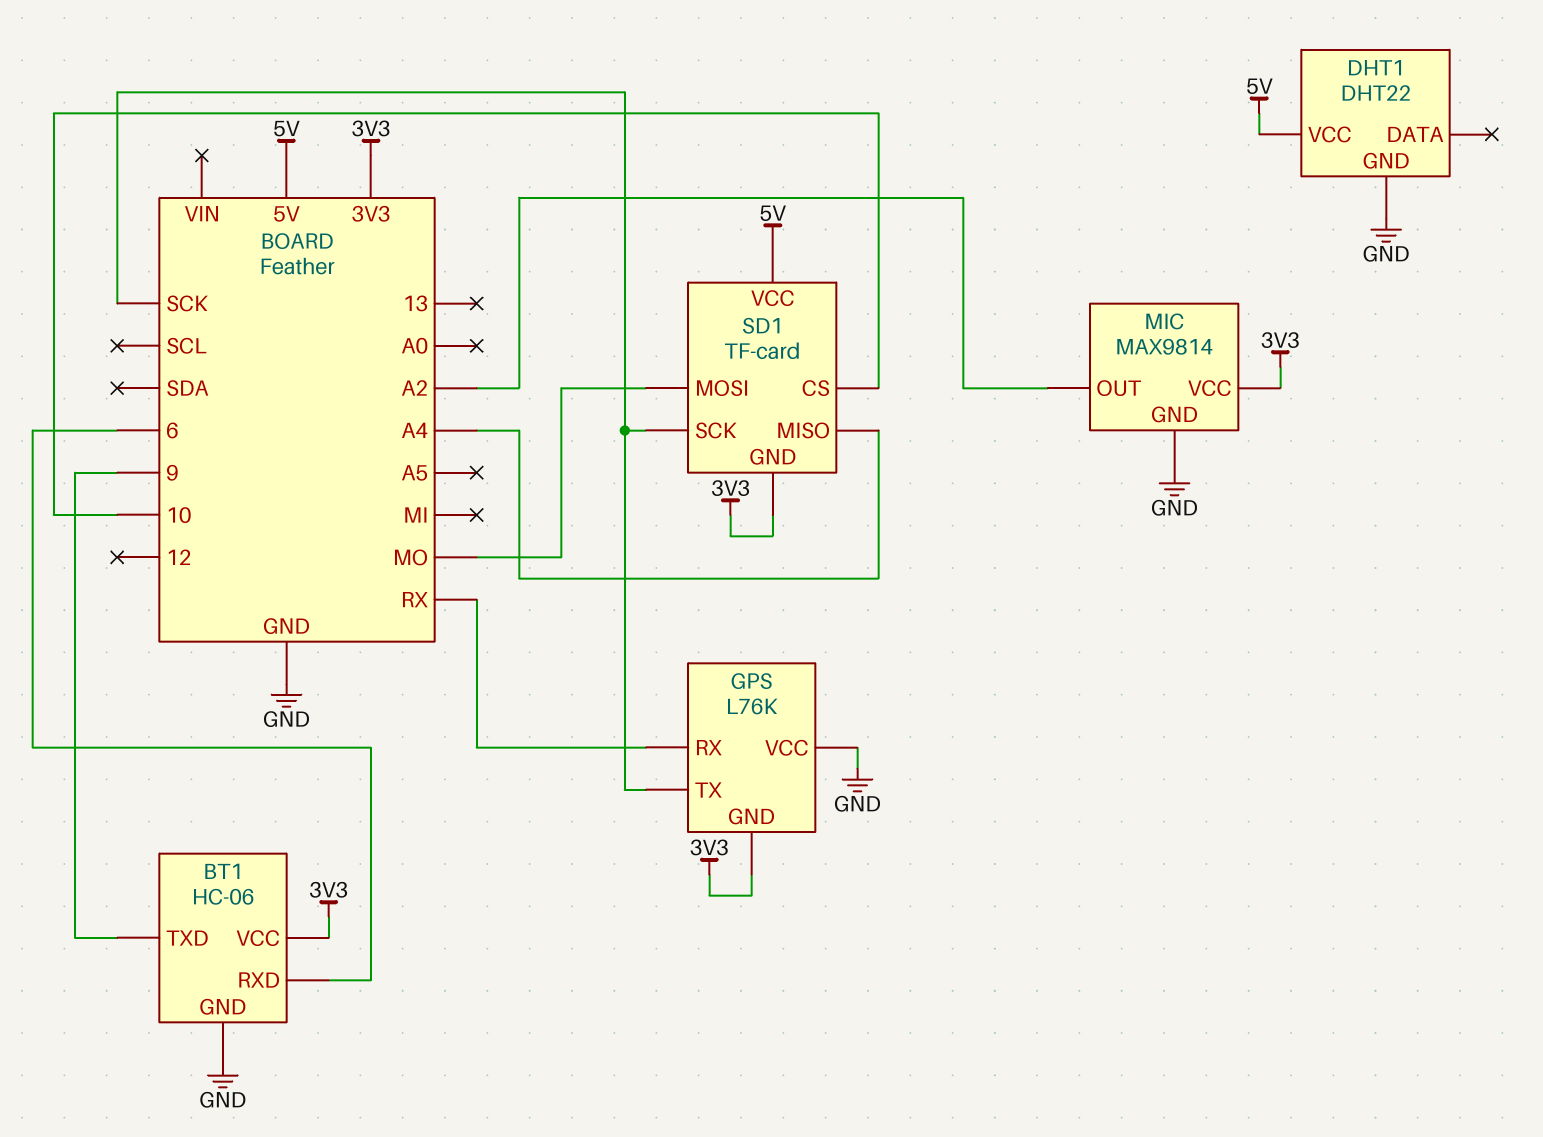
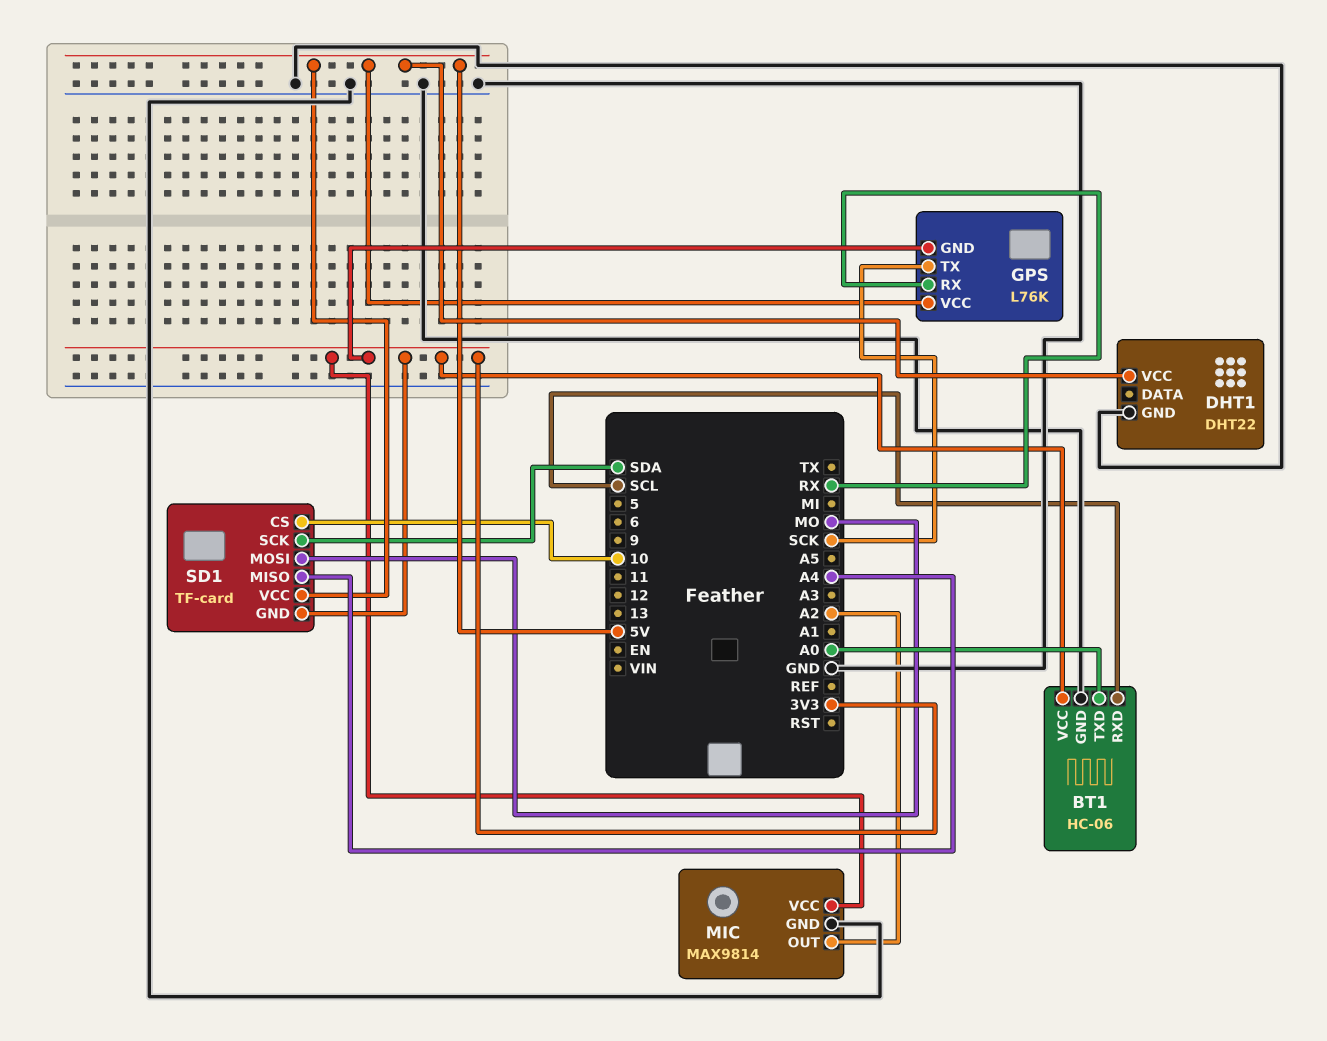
BT1 pin RXD: 6 -> SCL
BT1 pin TXD: 9 -> A0
GPS pin VCC: GND -> 5V
SD1 pin SCK: SCK -> SDA

